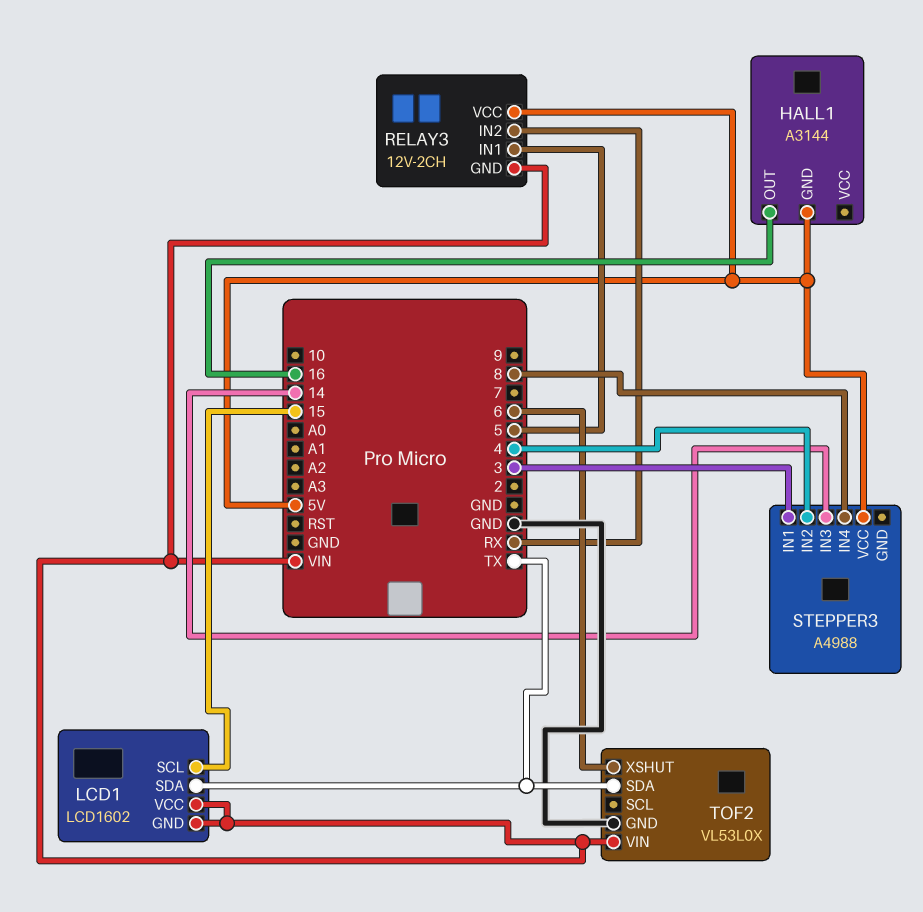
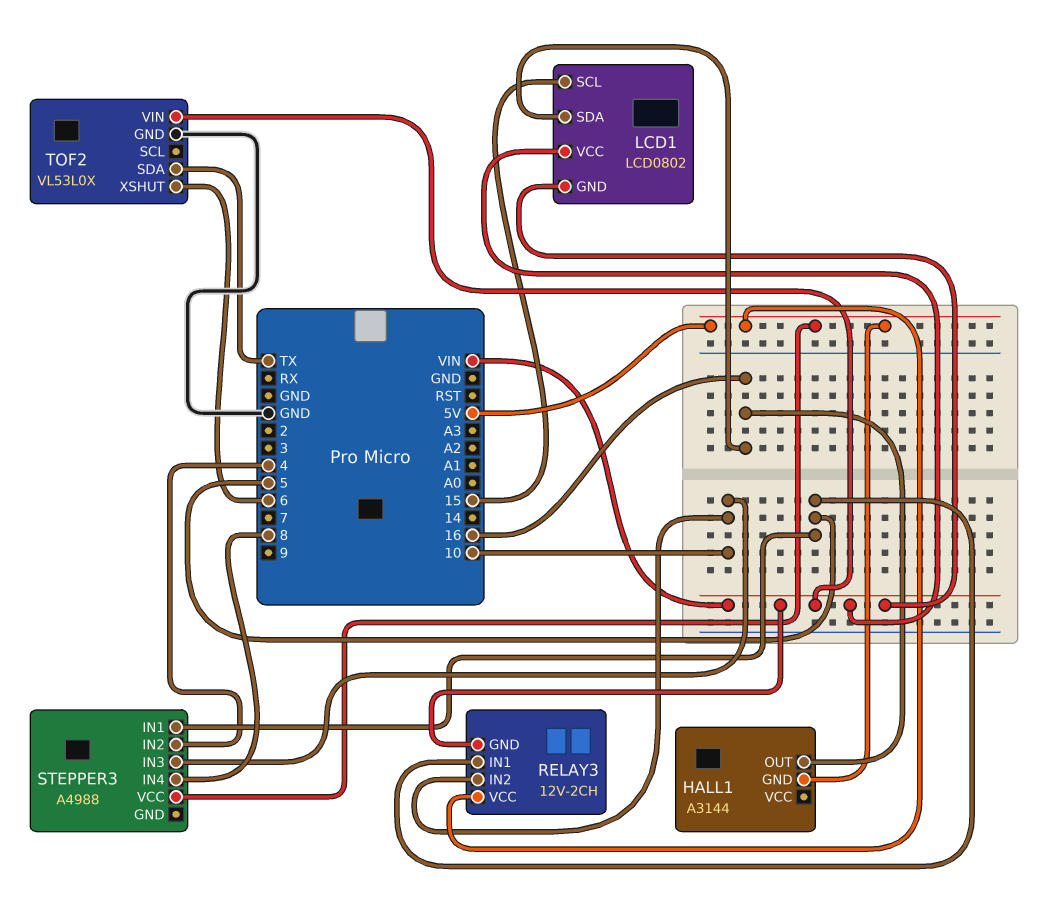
LCD1: LCD1602 -> LCD0802
LCD1 pin SDA: TX -> 16
RELAY3 pin IN2: RX -> 10
STEPPER3 pin IN1: 3 -> 5
STEPPER3 pin IN3: 14 -> 10

